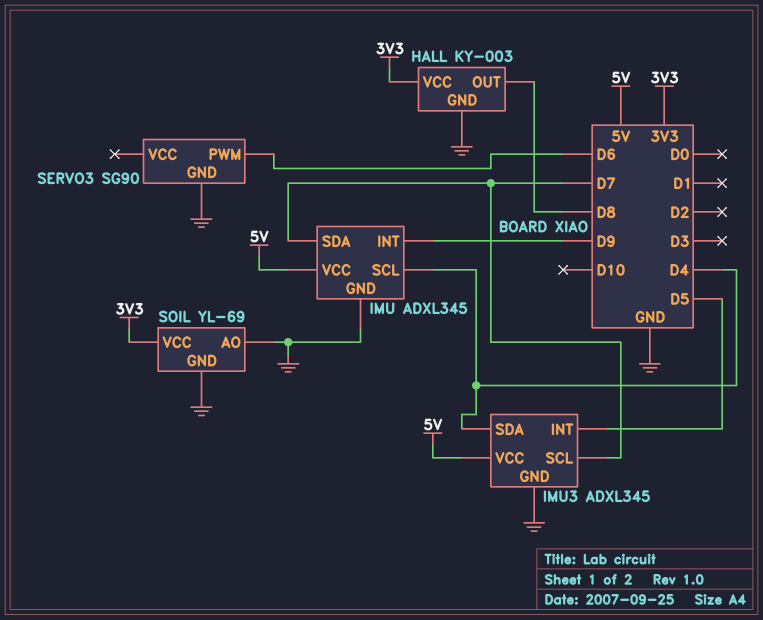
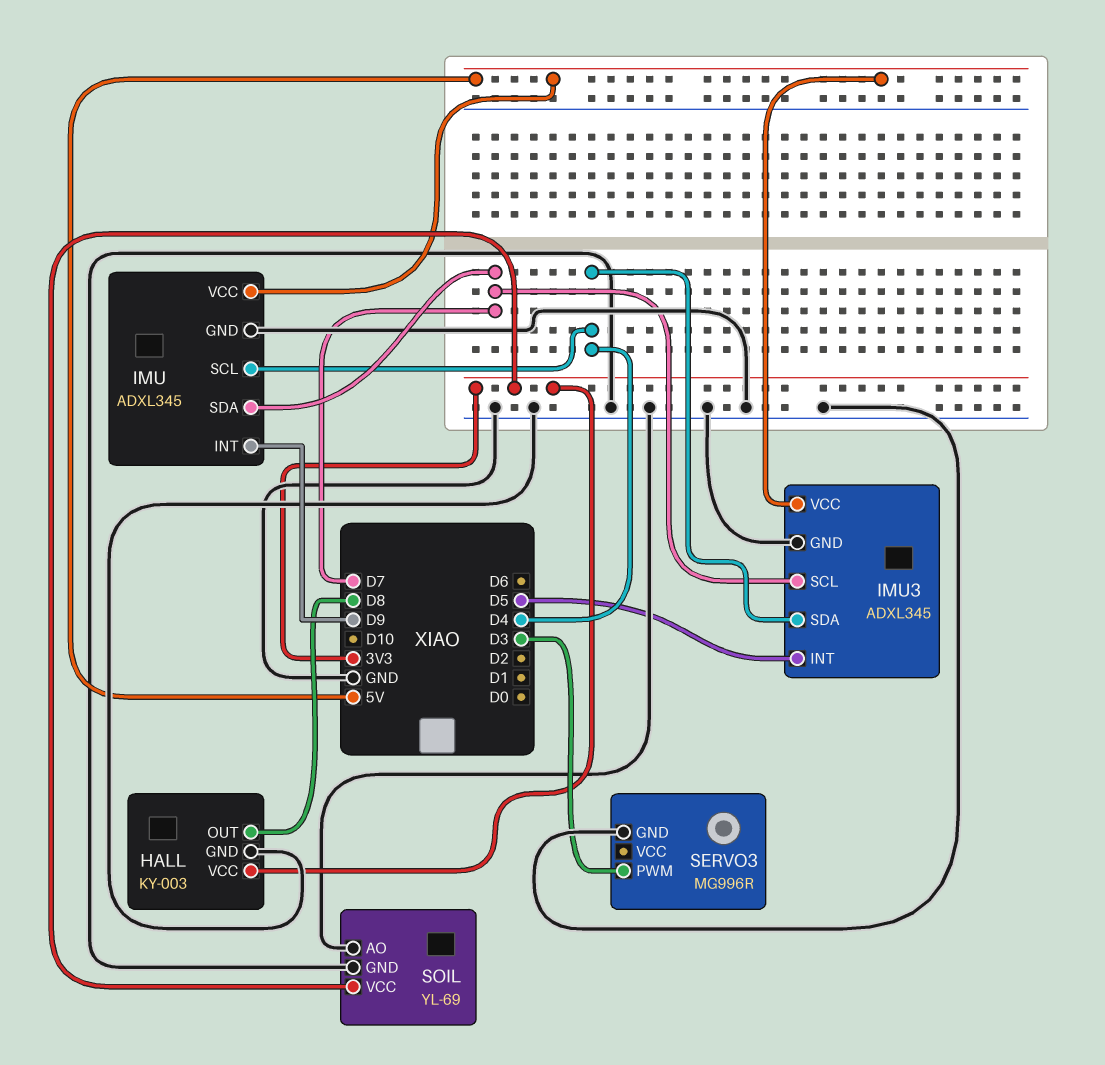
SERVO3: SG90 -> MG996R
SERVO3 pin PWM: D6 -> D3

